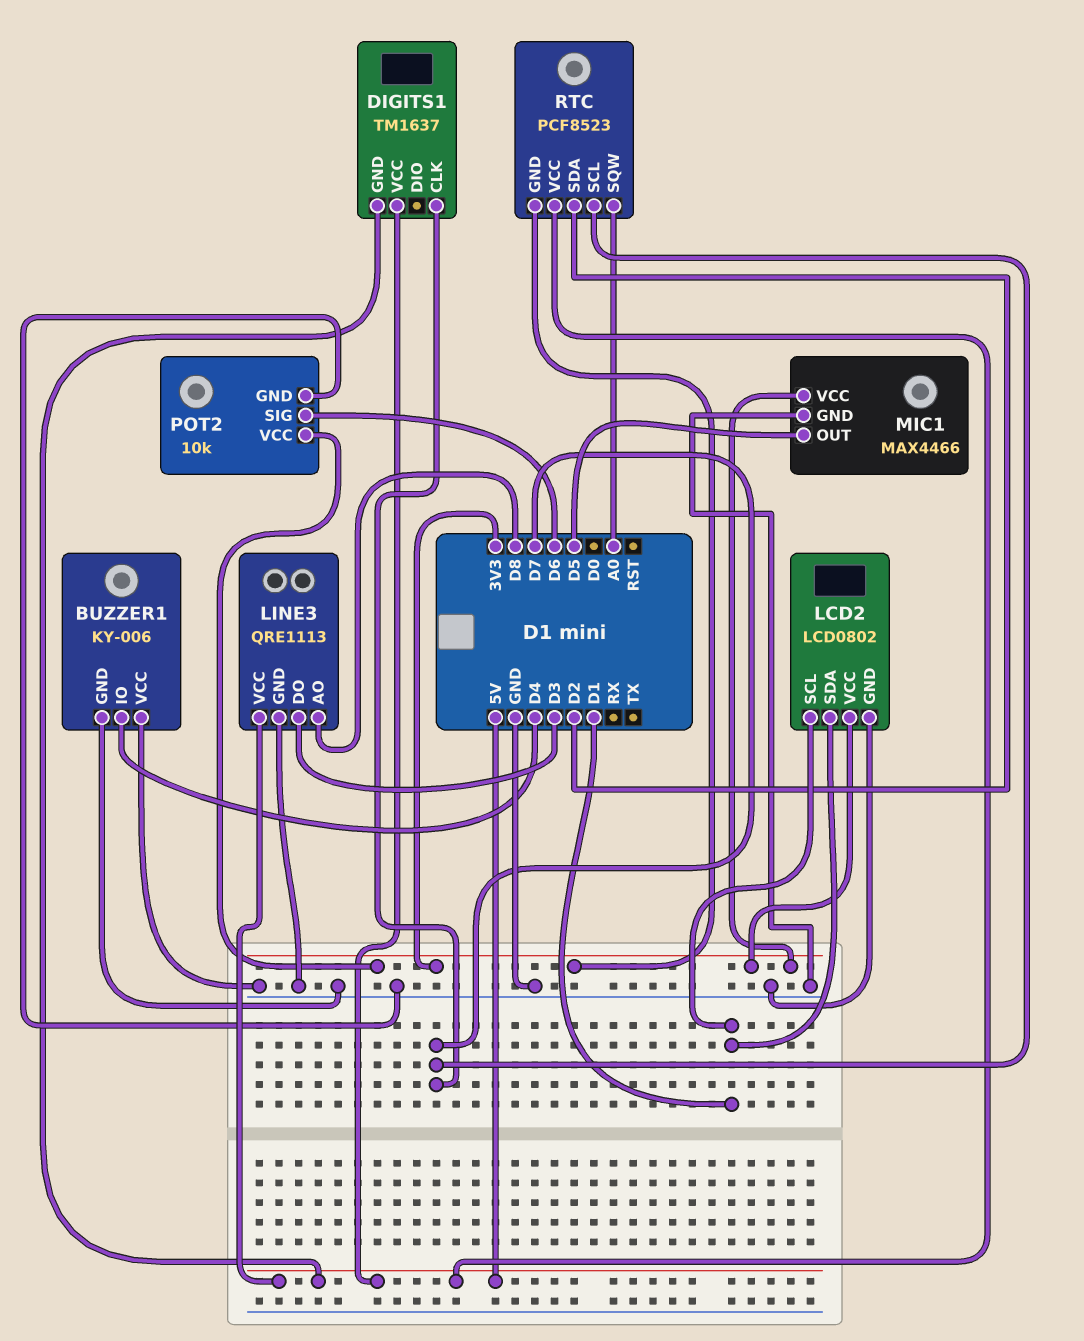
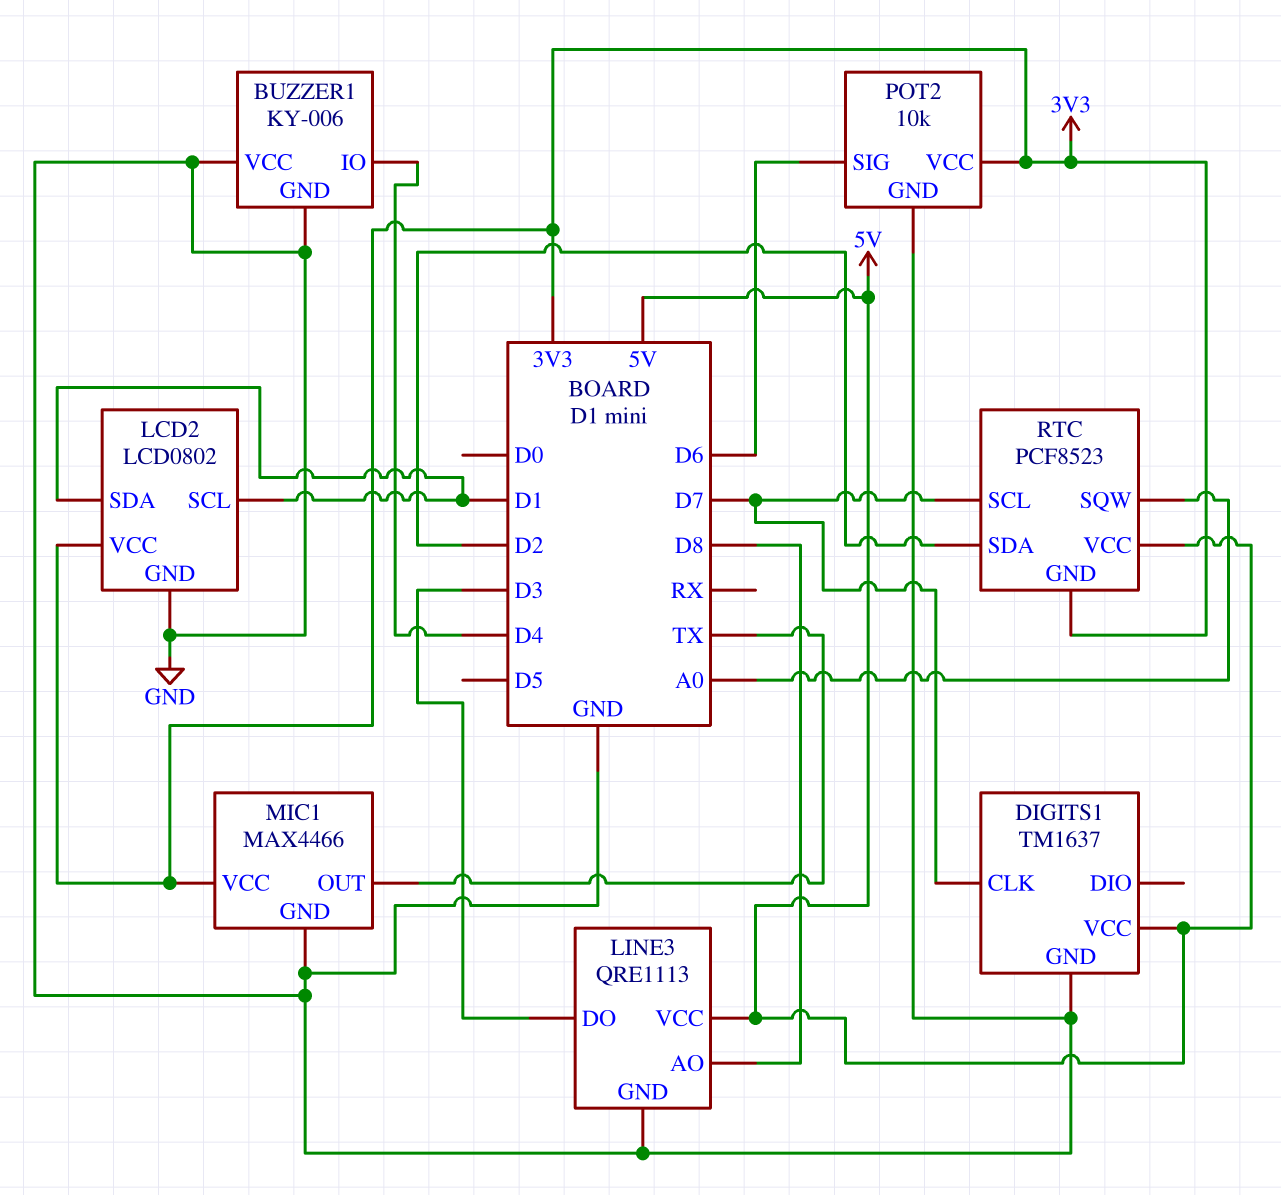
DIGITS1 pin GND: 5V -> GND
MIC1 pin OUT: D5 -> TX

